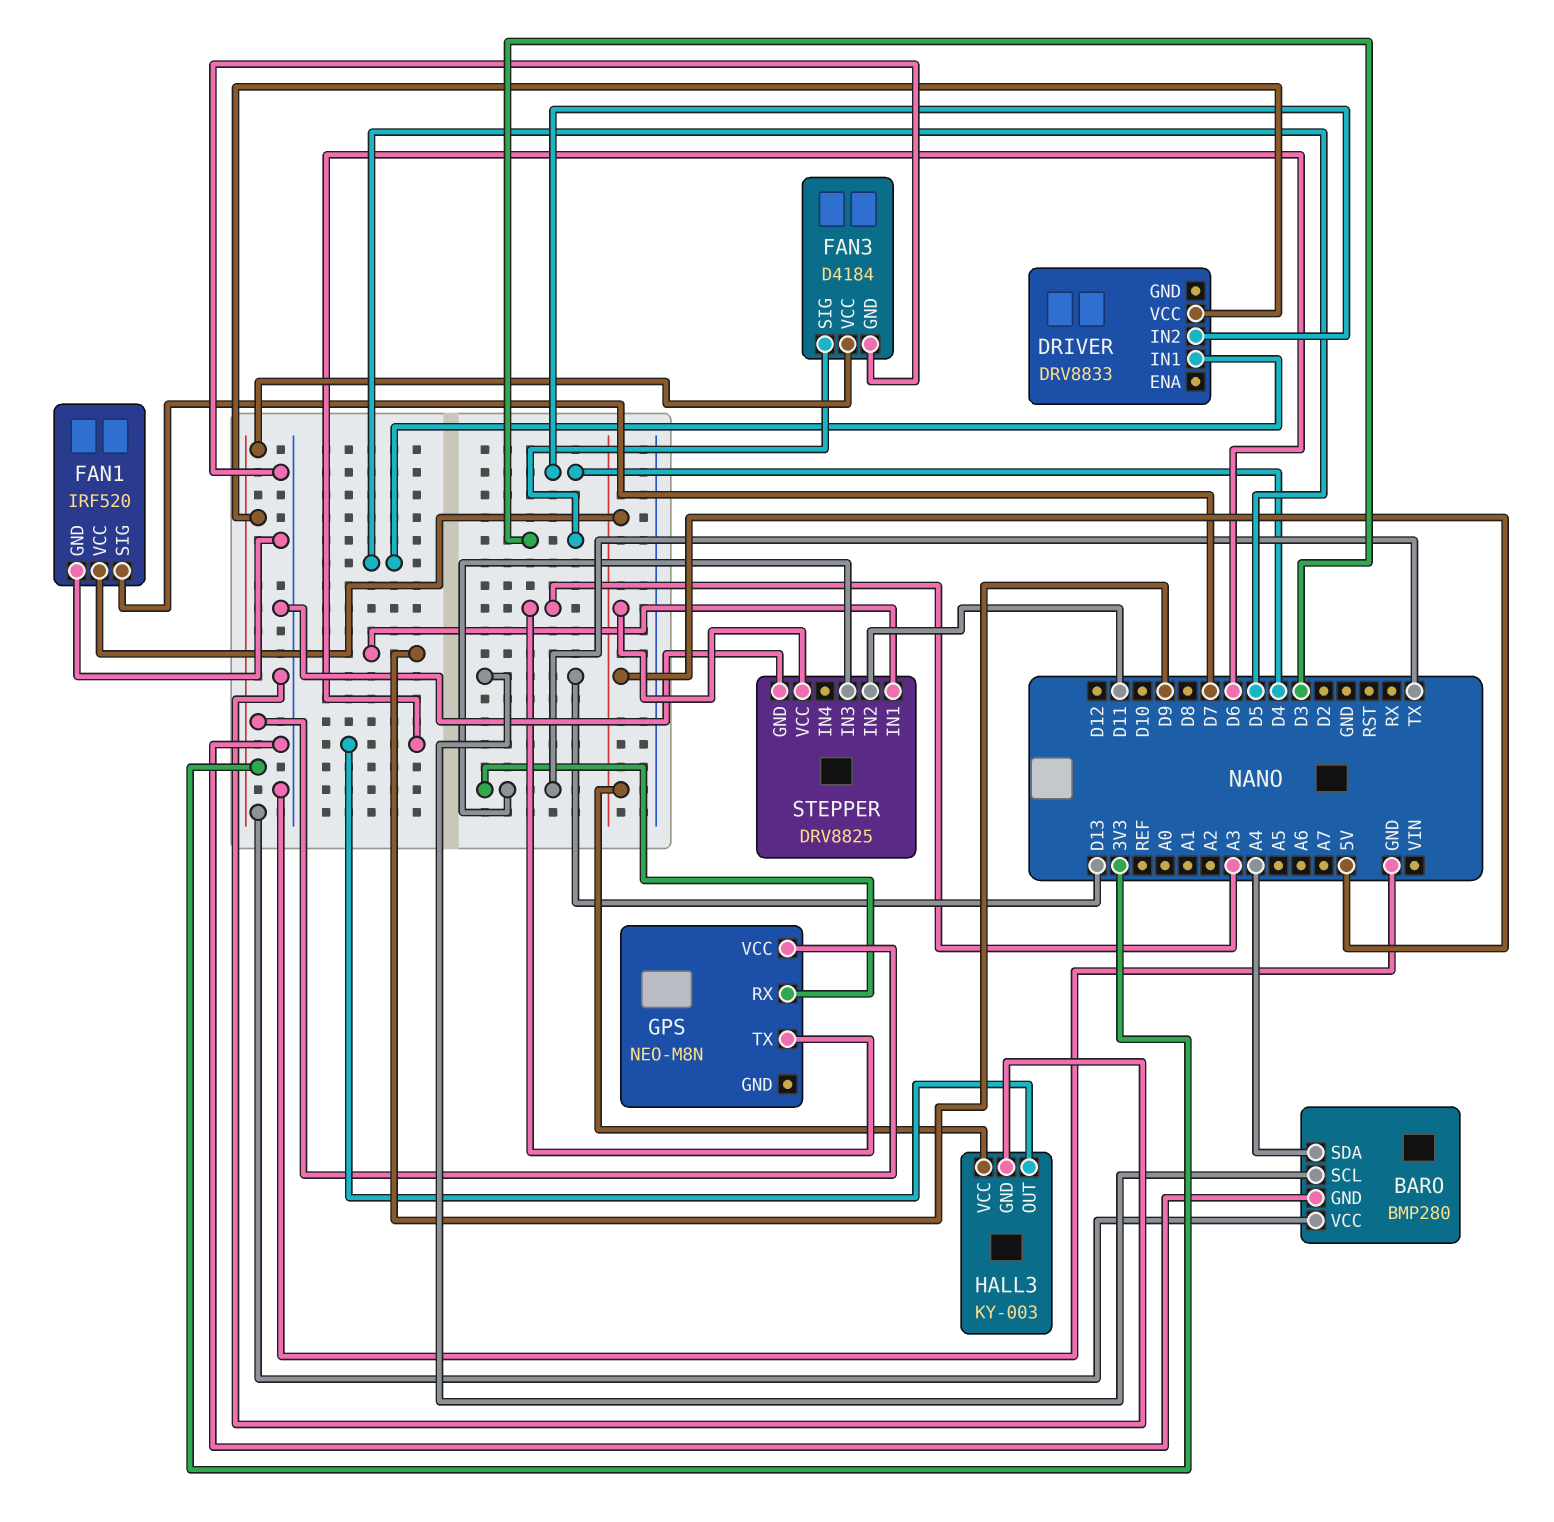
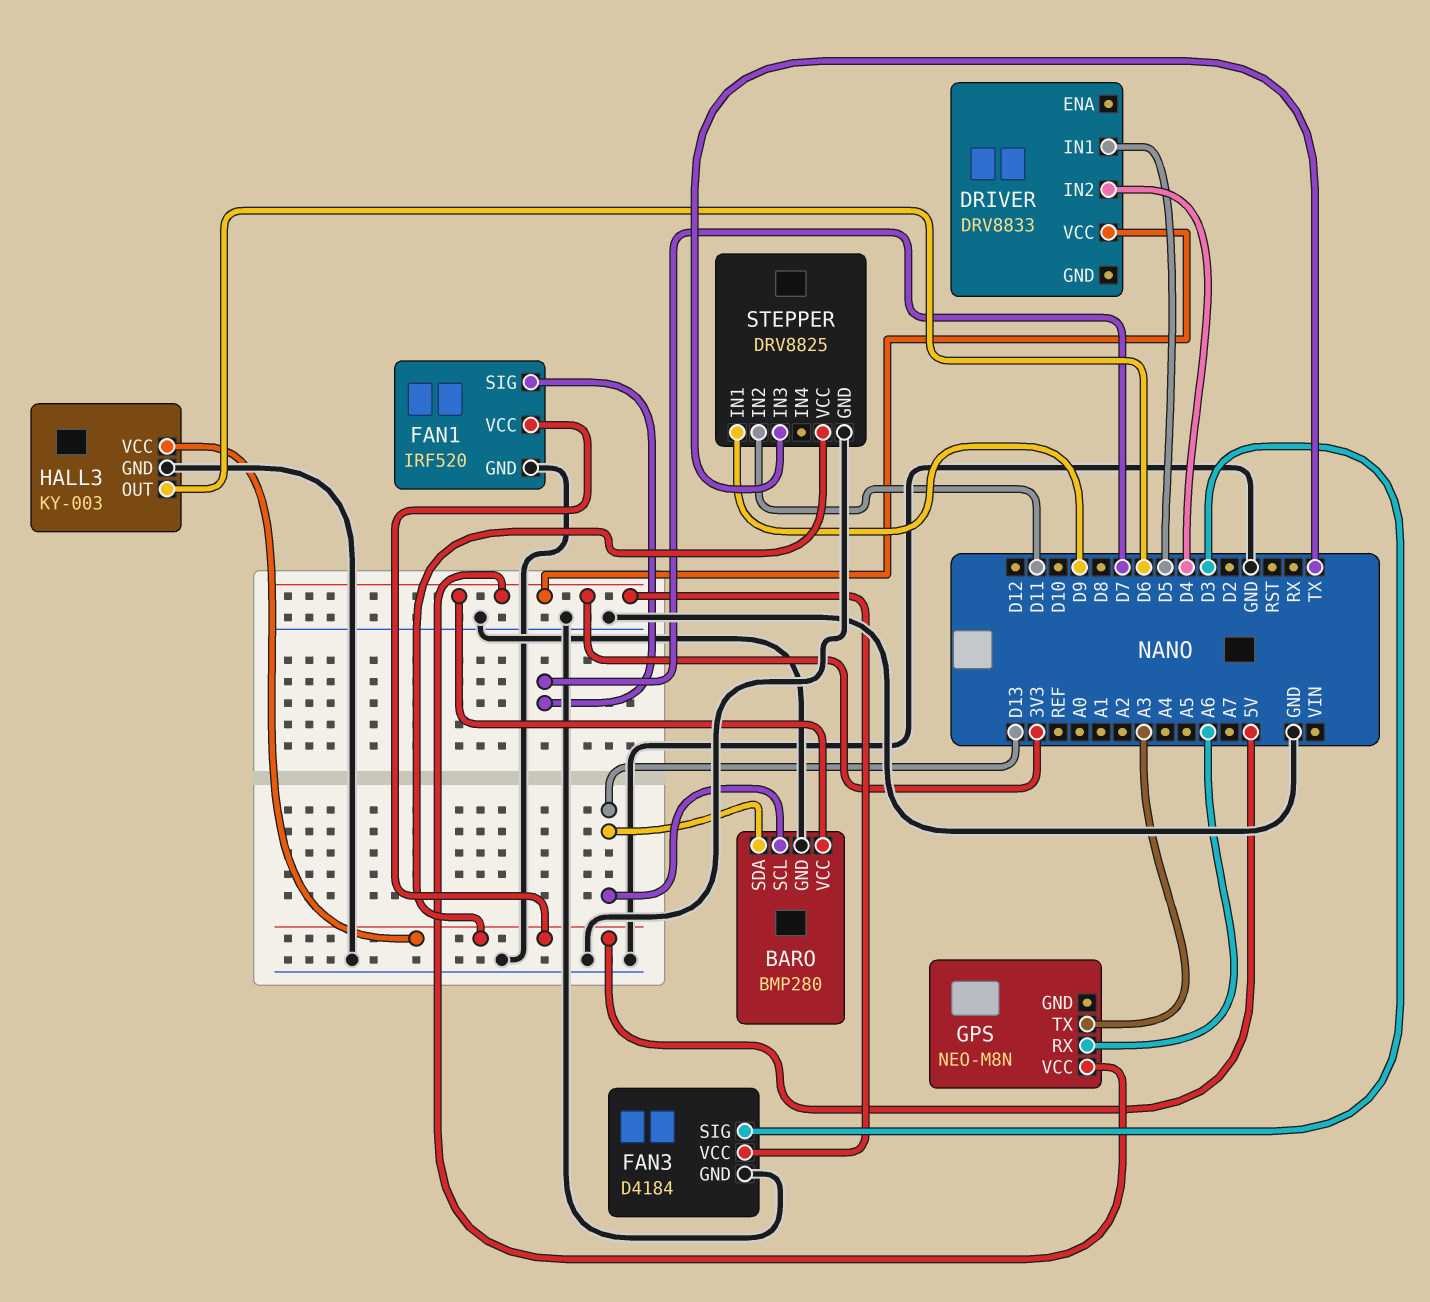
BARO pin SDA: A4 -> D13
GPS pin RX: TX -> A6

